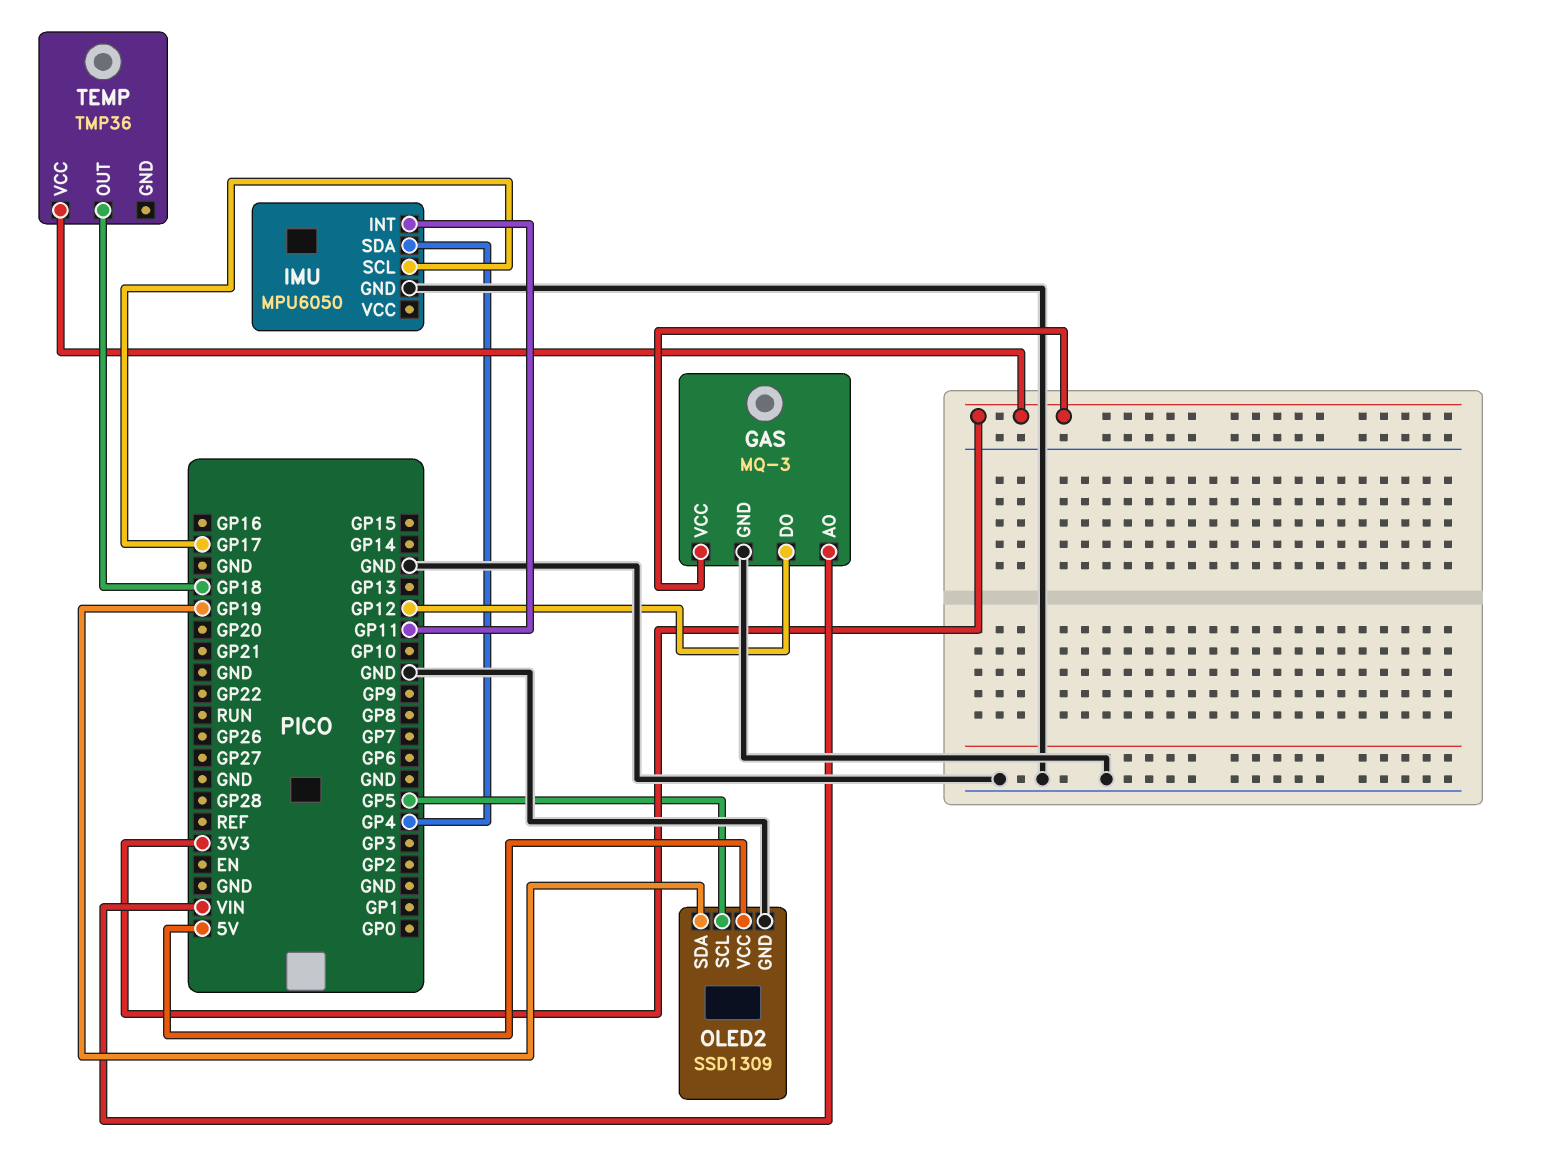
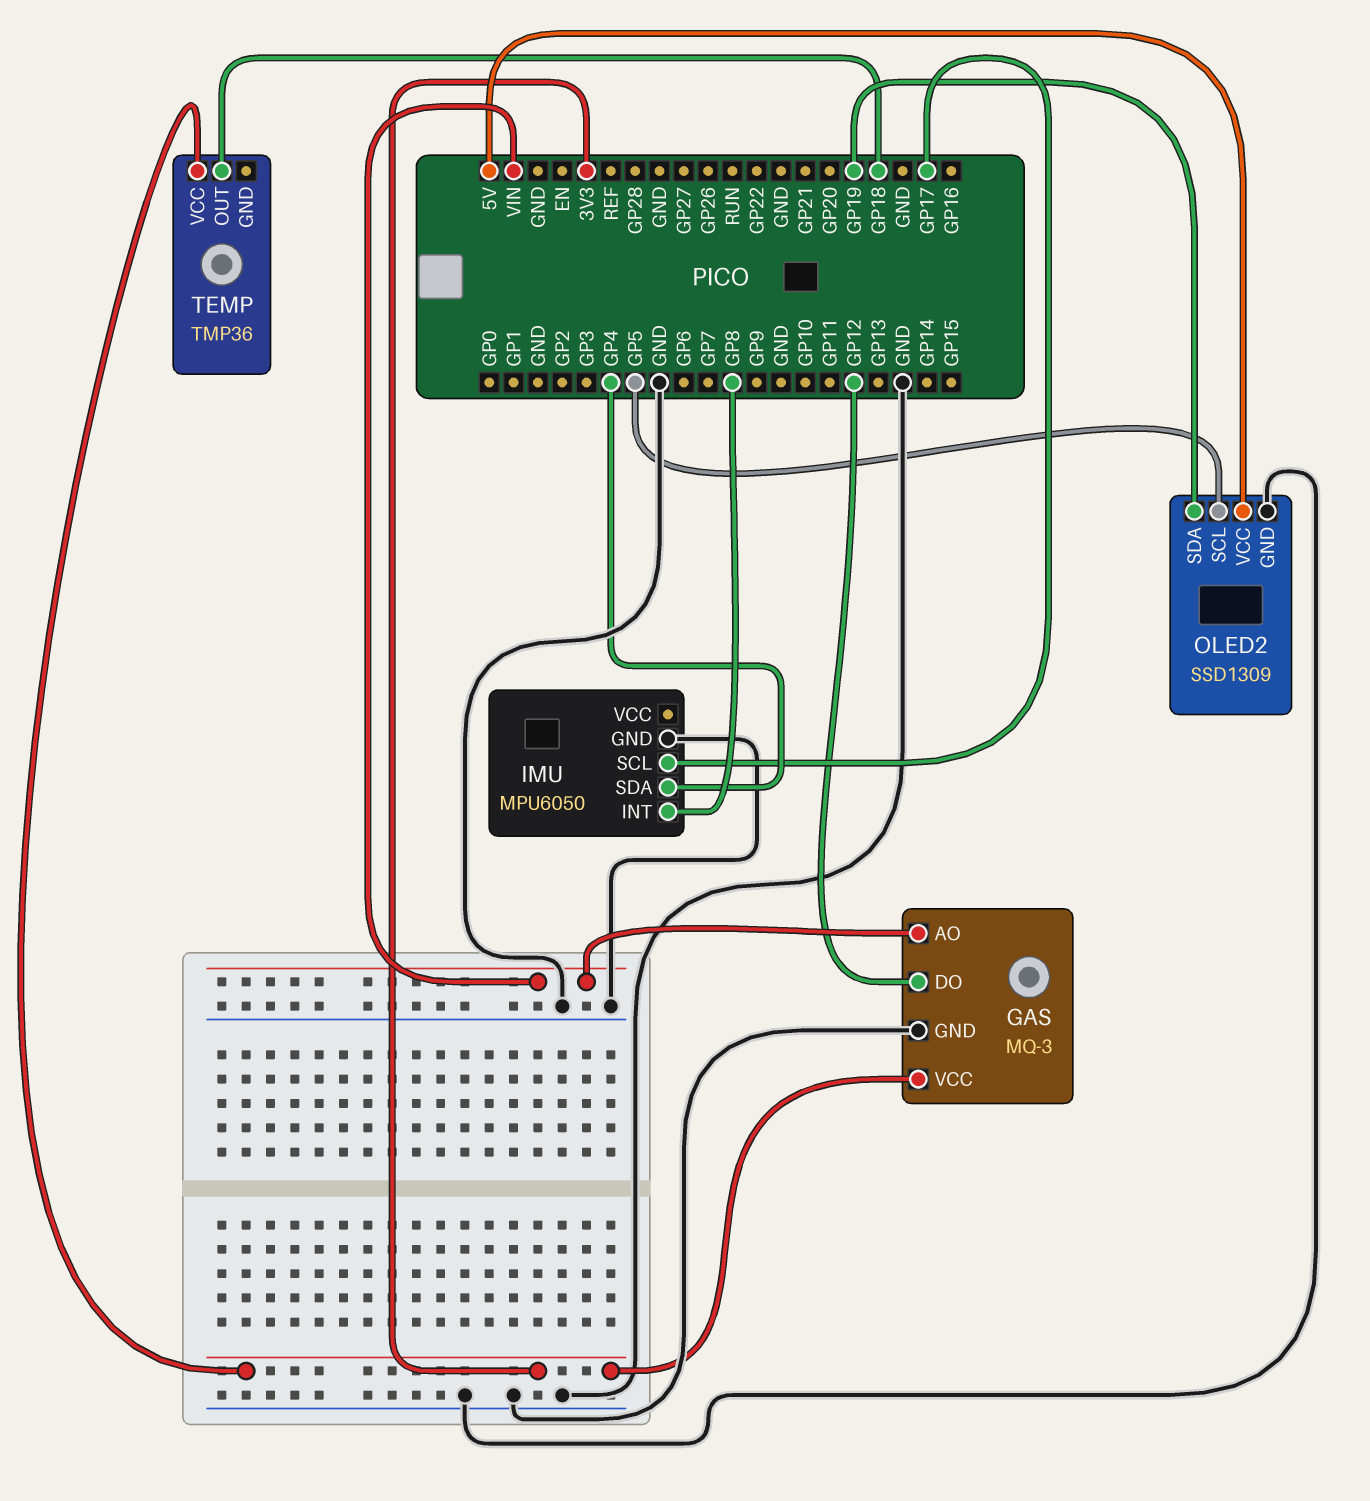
IMU pin INT: GP11 -> GP8

